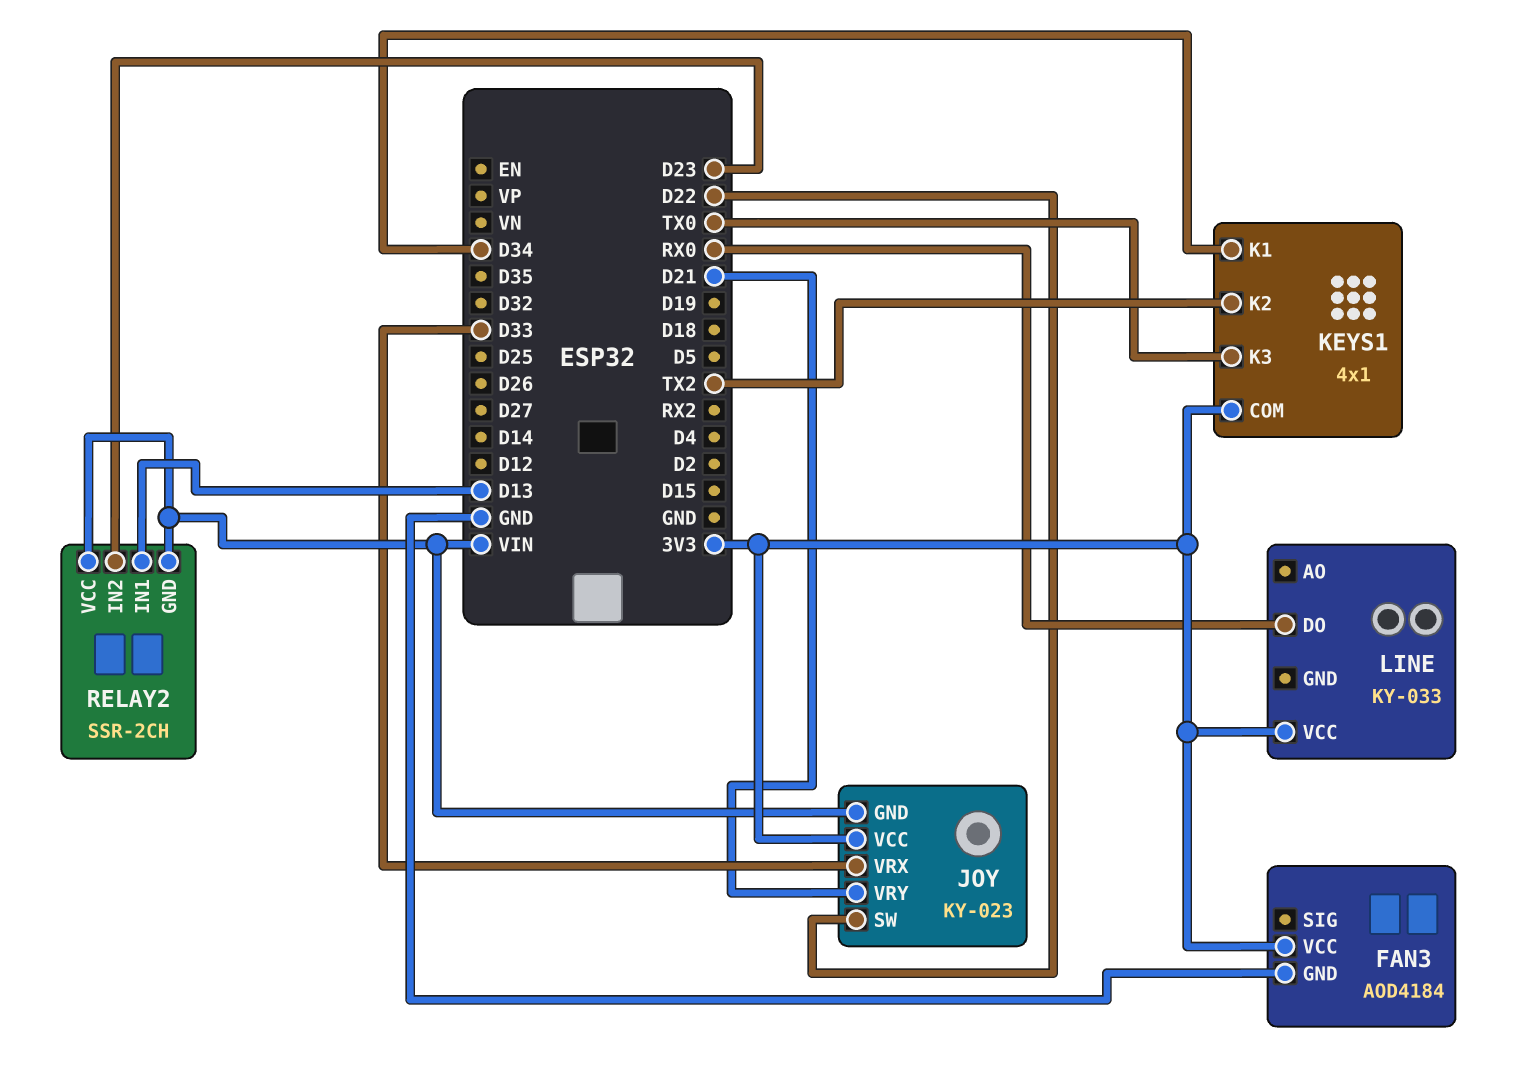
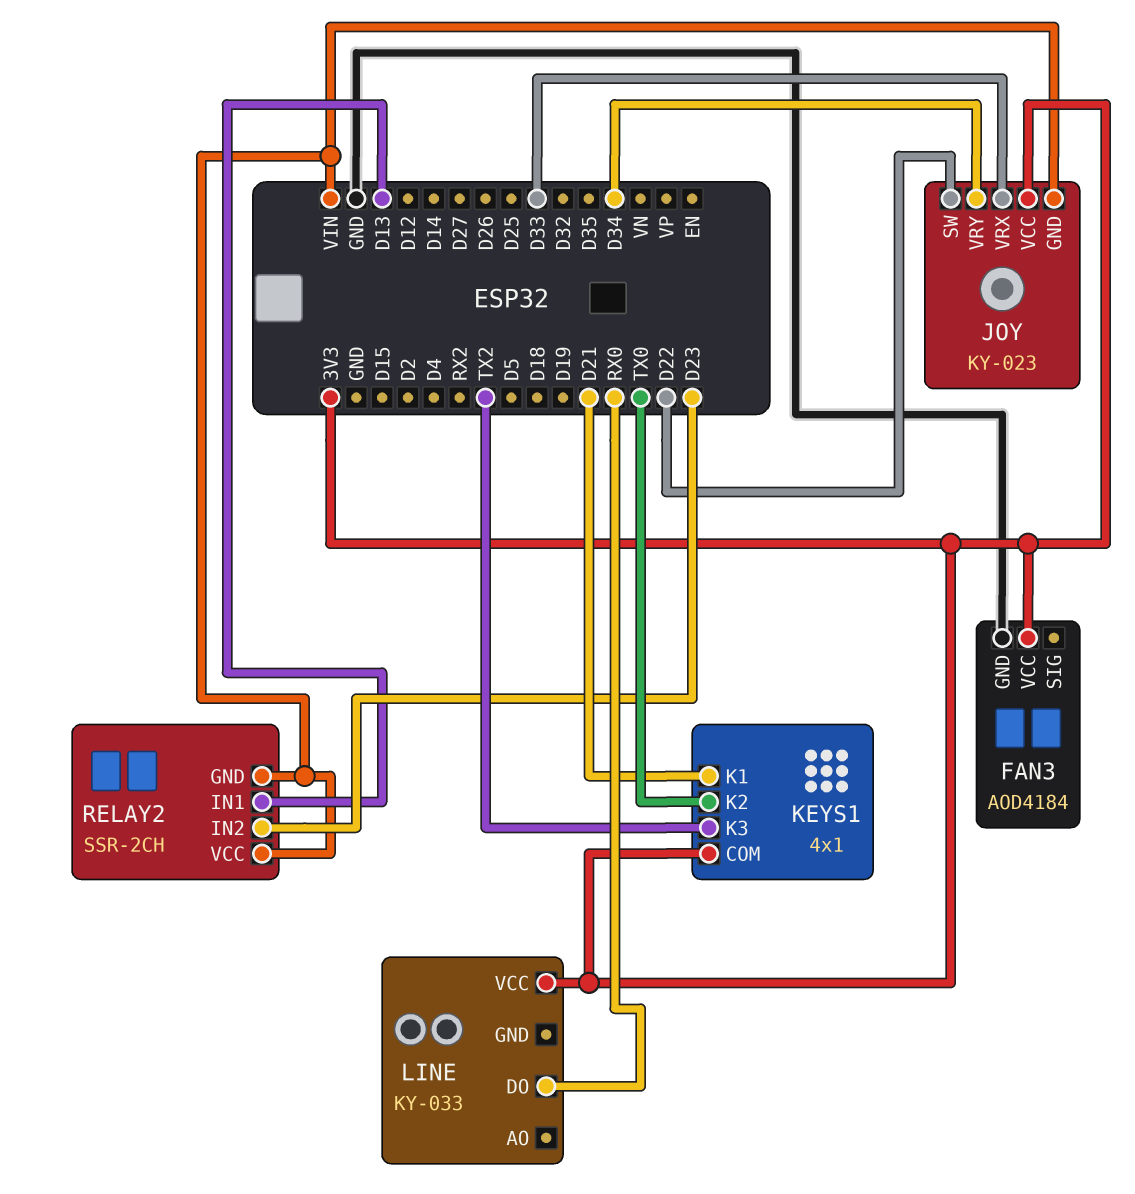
JOY pin VRY: D21 -> D34
KEYS1 pin K1: D34 -> D21
KEYS1 pin K2: TX2 -> TX0
KEYS1 pin K3: TX0 -> TX2

